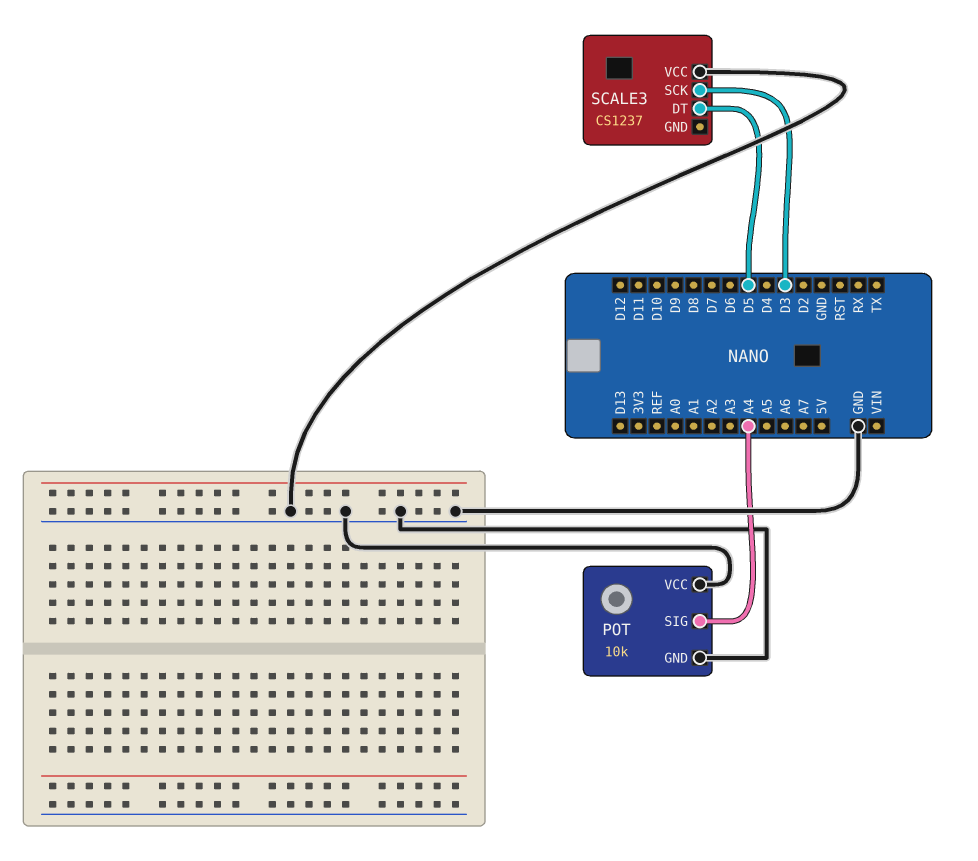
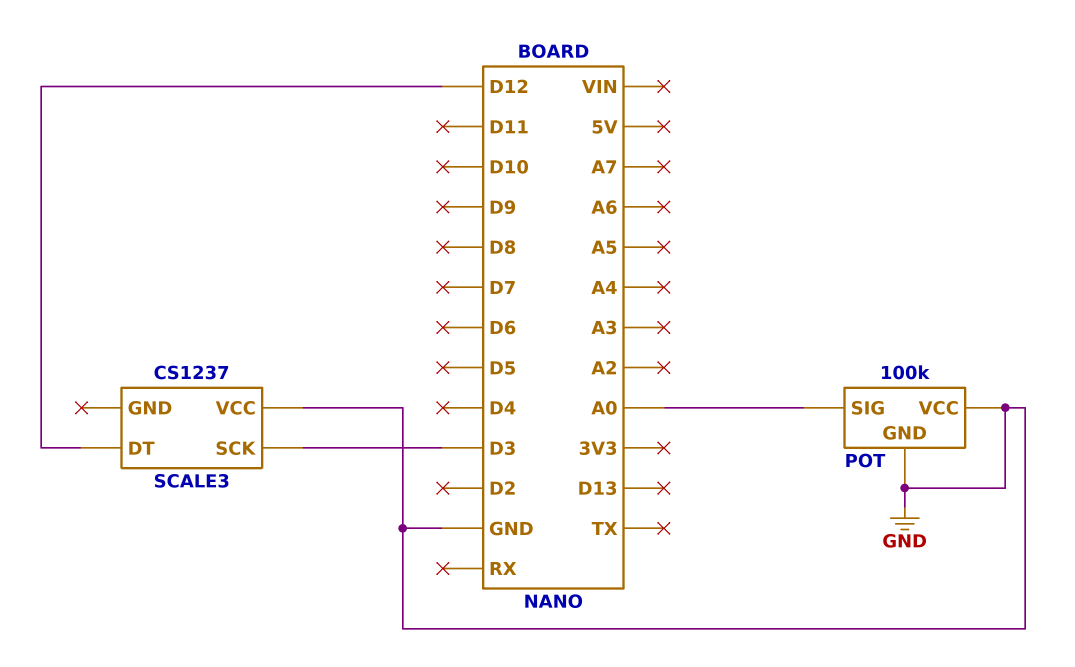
POT: 10k -> 100k
POT pin SIG: A4 -> A0
SCALE3 pin DT: D5 -> D12

